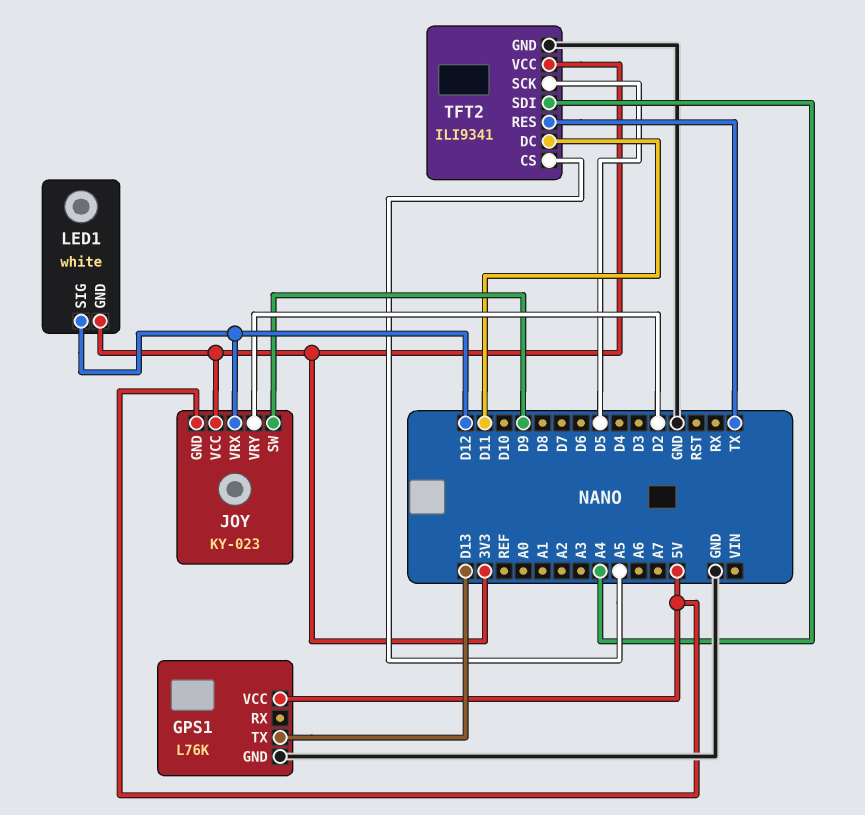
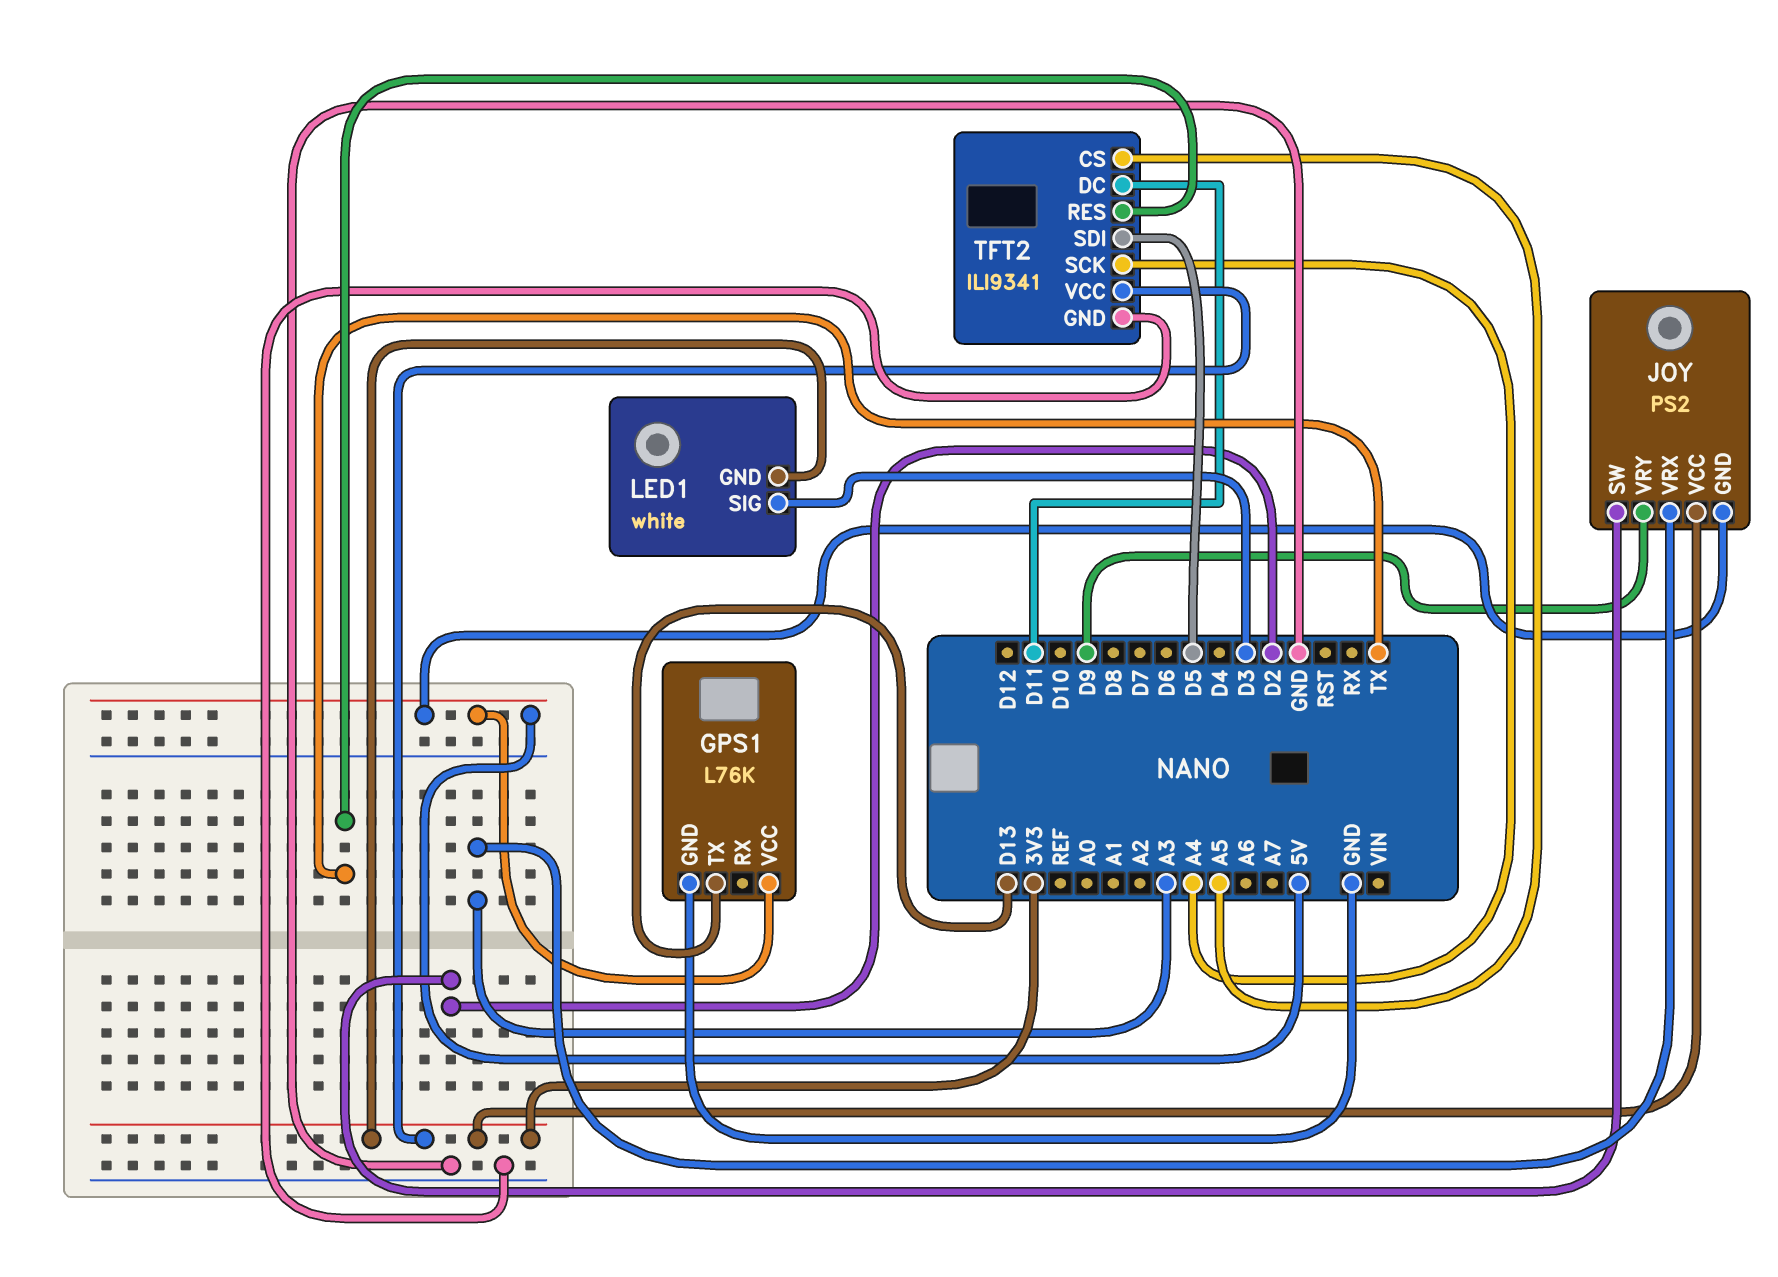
JOY: KY-023 -> PS2
JOY pin SW: D9 -> D2
JOY pin VRX: D12 -> A3
JOY pin VRY: D2 -> D9
LED1 pin SIG: D12 -> D3
TFT2 pin SCK: D5 -> A4
TFT2 pin SDI: A4 -> D5

